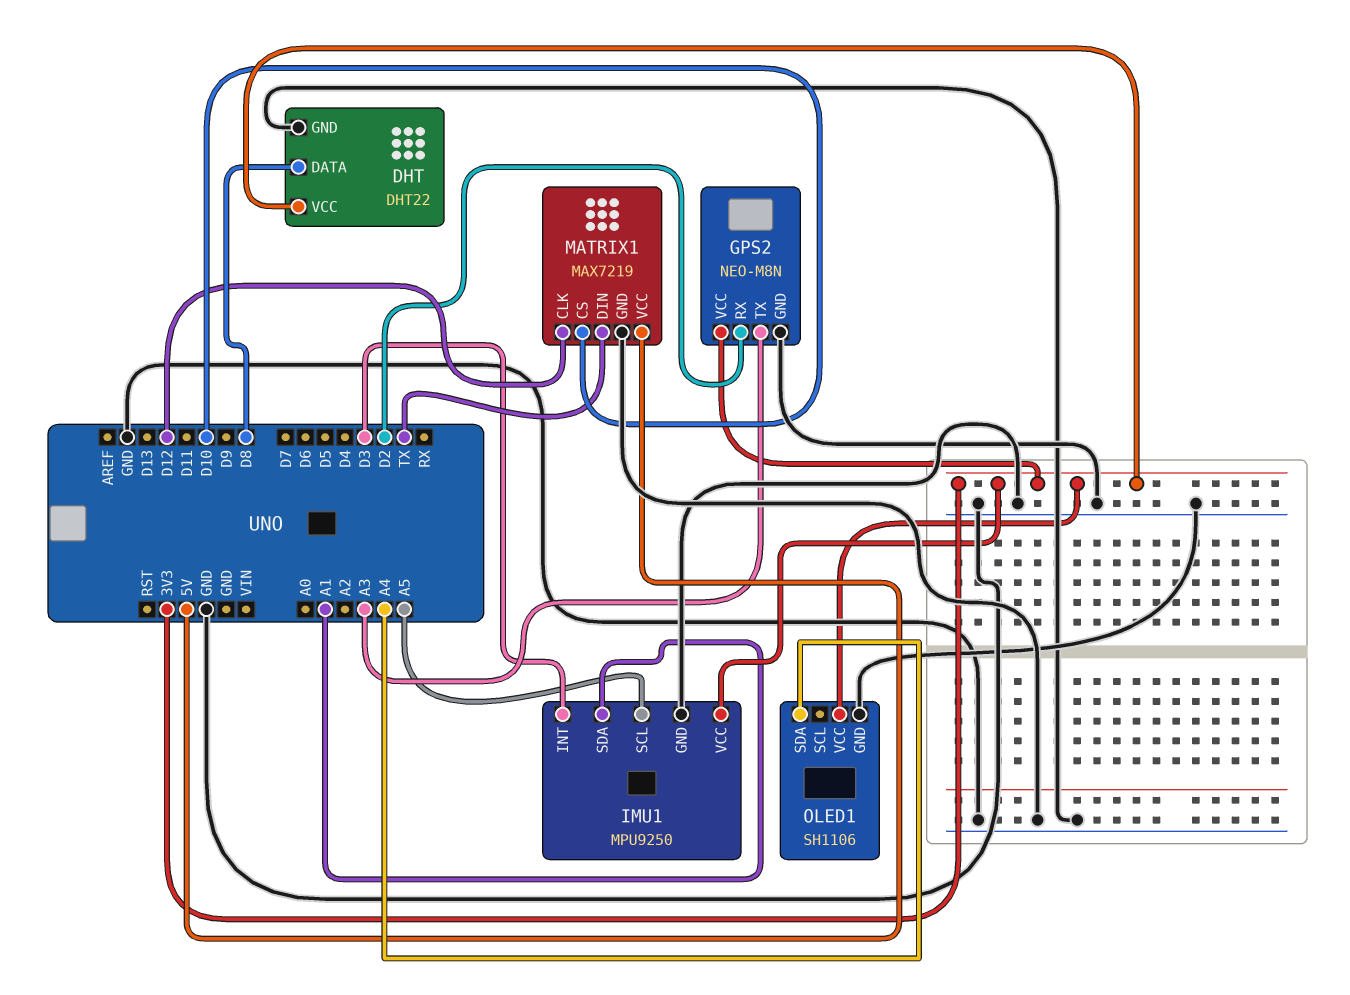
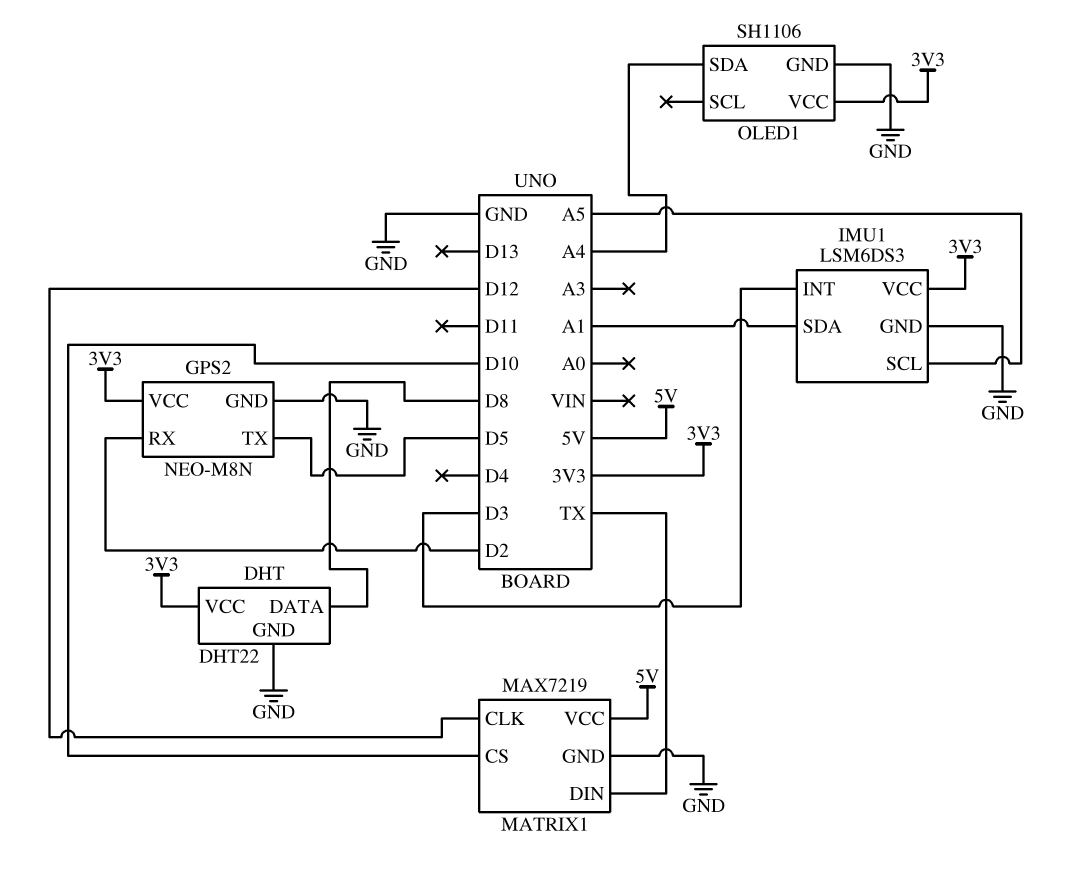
GPS2 pin TX: A3 -> D5
IMU1: MPU9250 -> LSM6DS3

